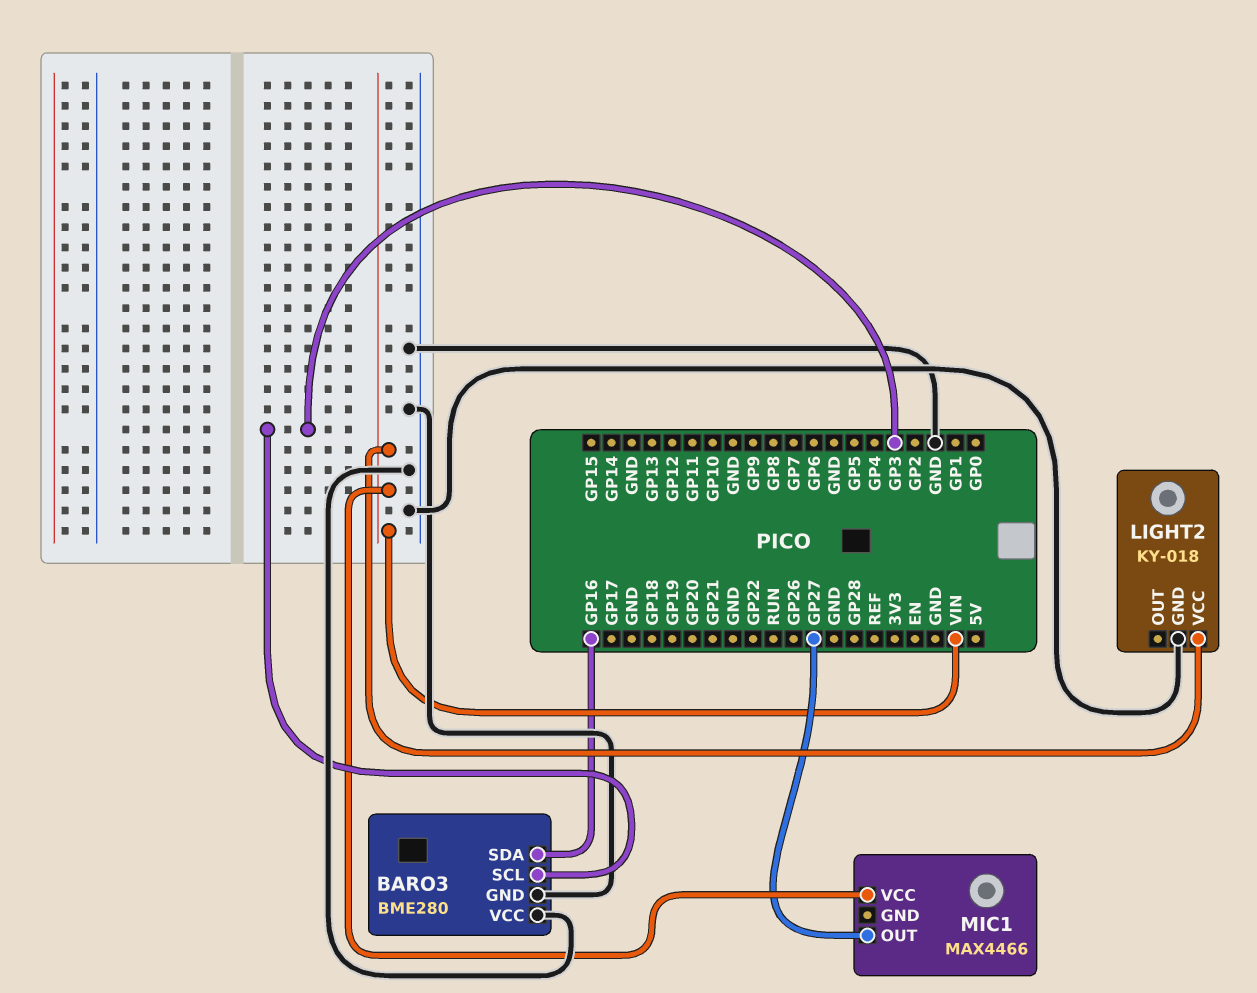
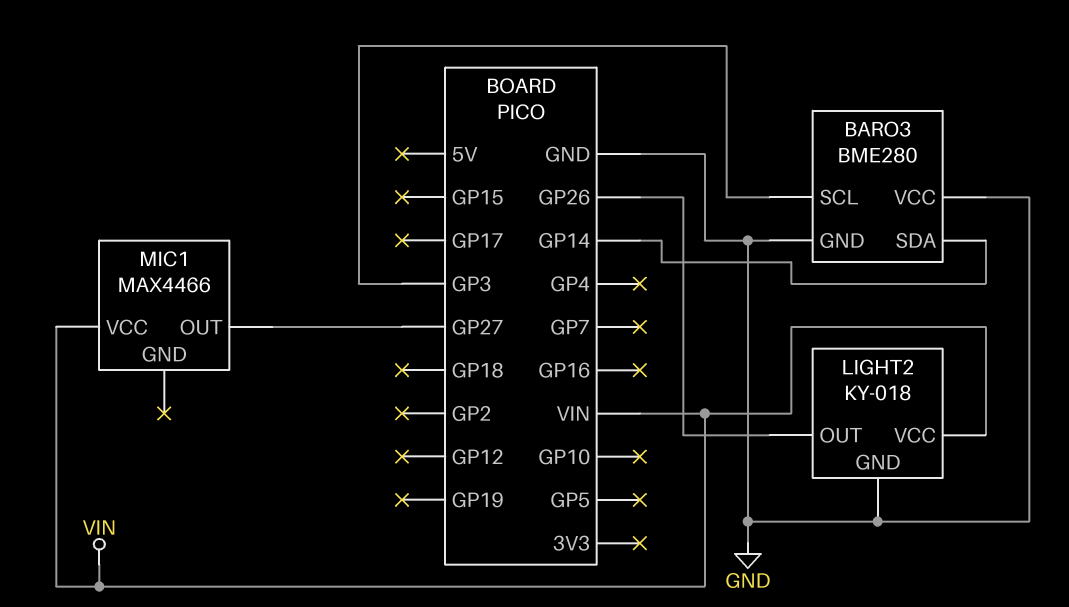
BARO3 pin SDA: GP16 -> GP14
LIGHT2 pin OUT: none -> GP26

